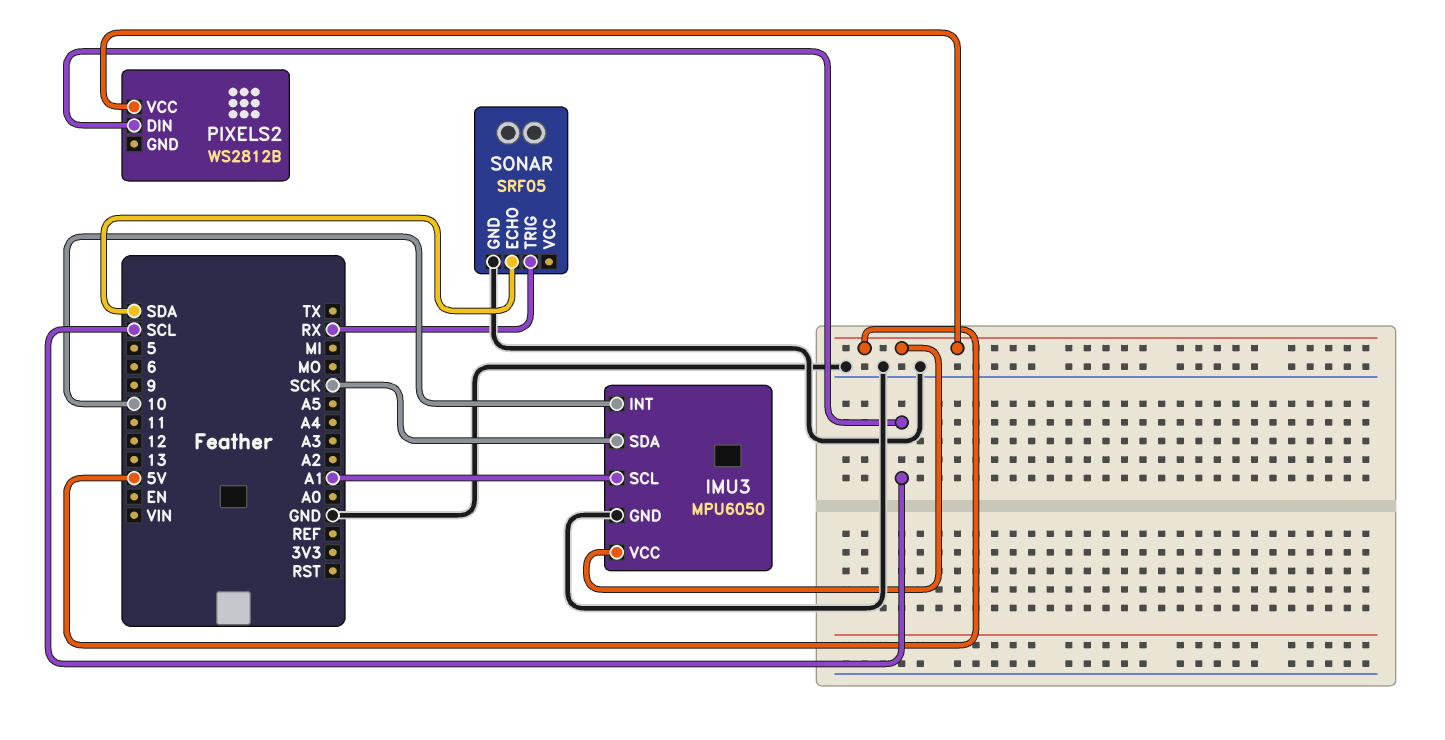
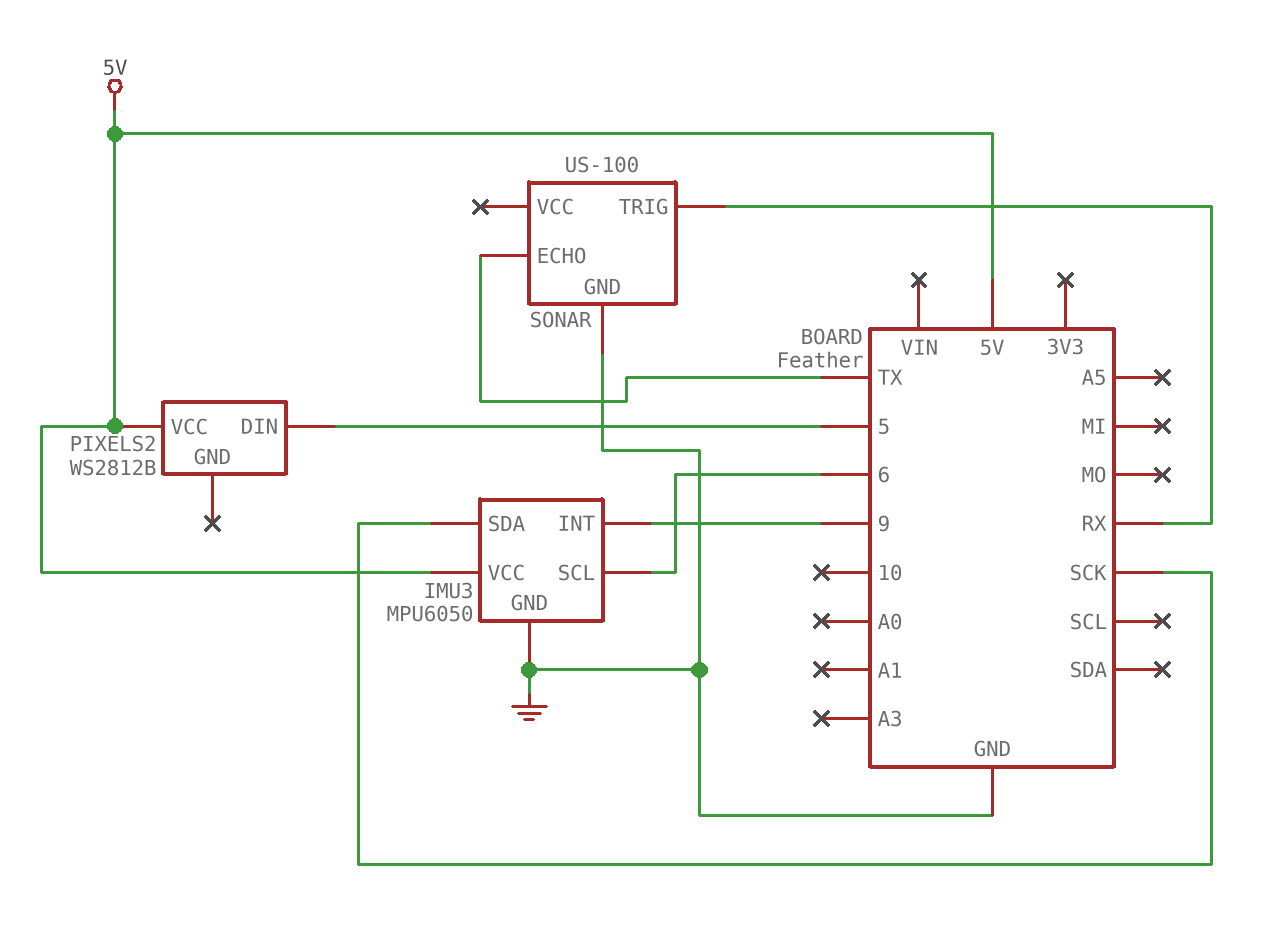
IMU3 pin INT: 10 -> 9
IMU3 pin SCL: A1 -> 6
PIXELS2 pin DIN: SCL -> 5
SONAR: SRF05 -> US-100
SONAR pin ECHO: SDA -> TX

